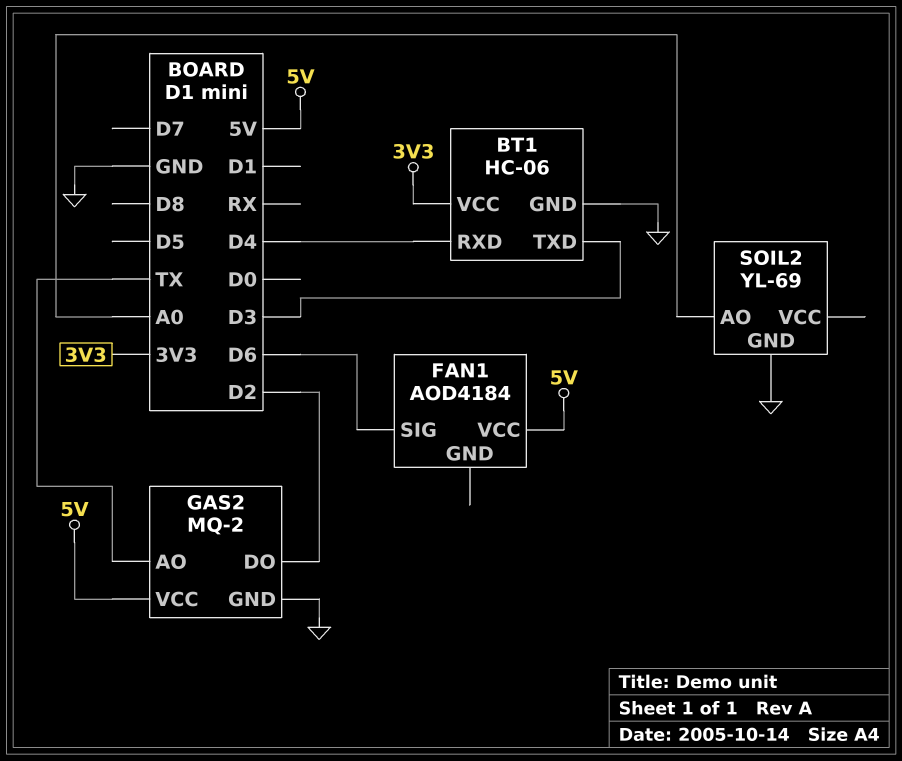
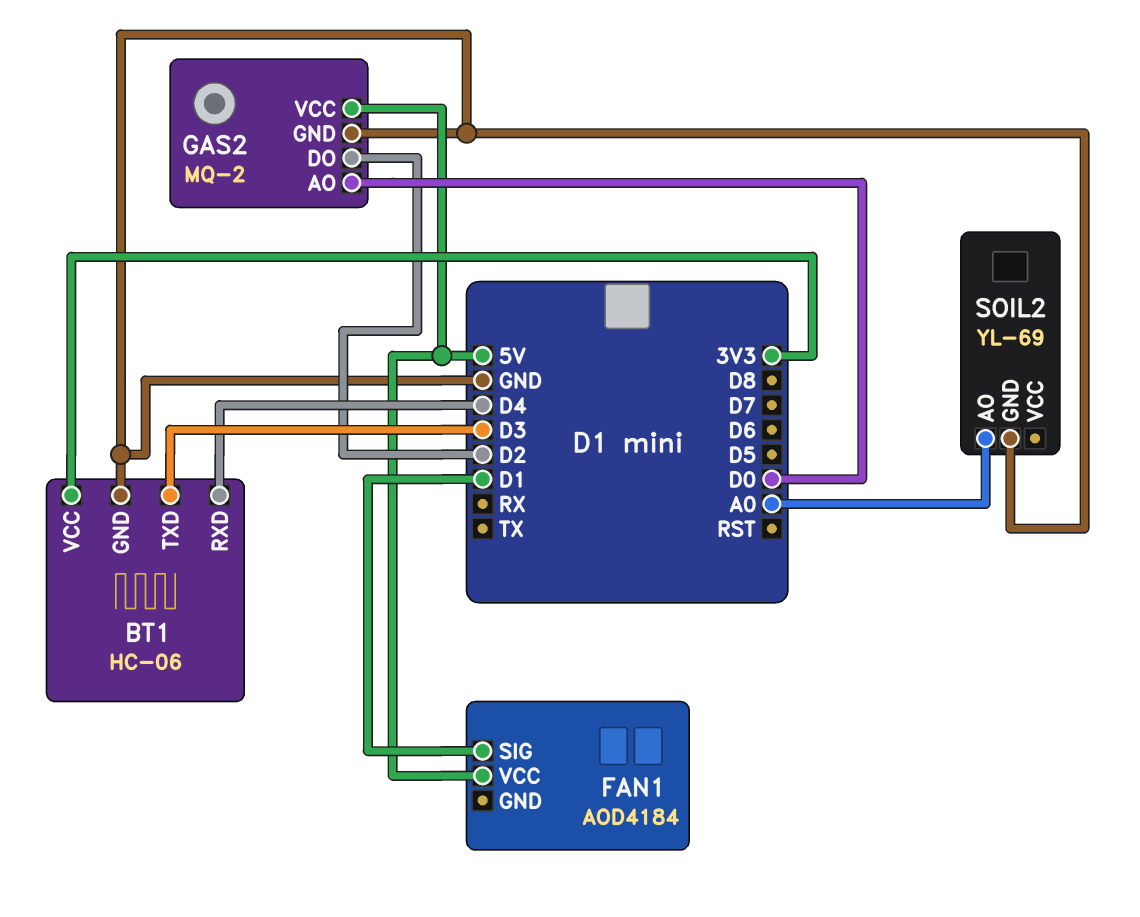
FAN1 pin SIG: D6 -> D1
GAS2 pin AO: TX -> D0

